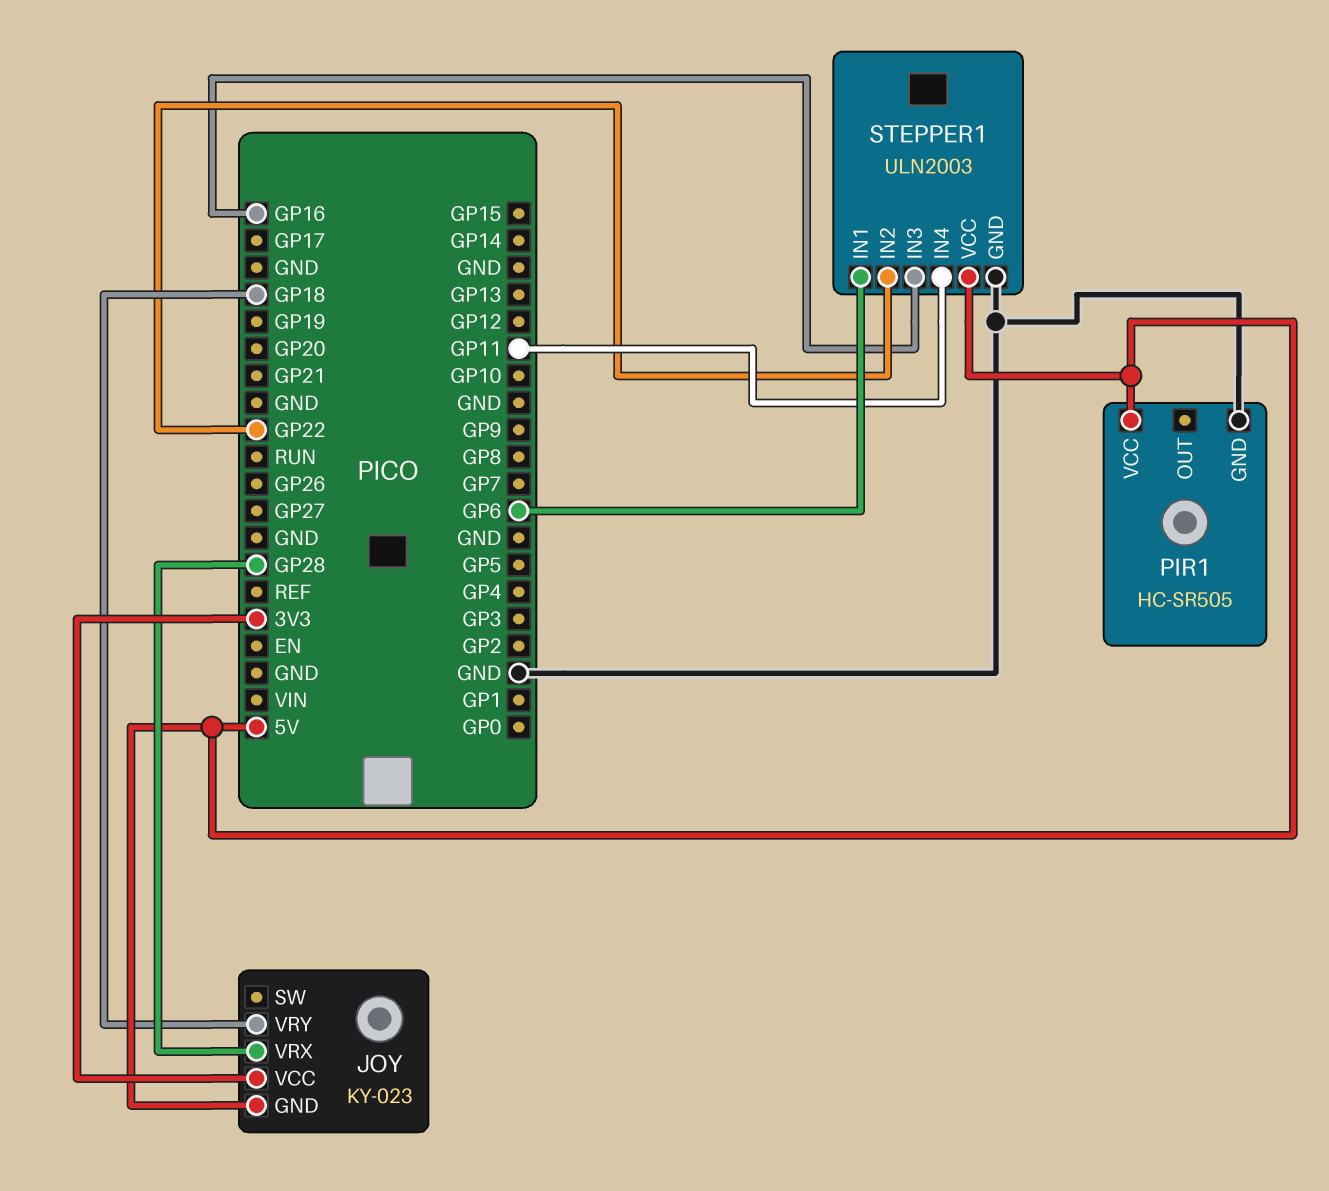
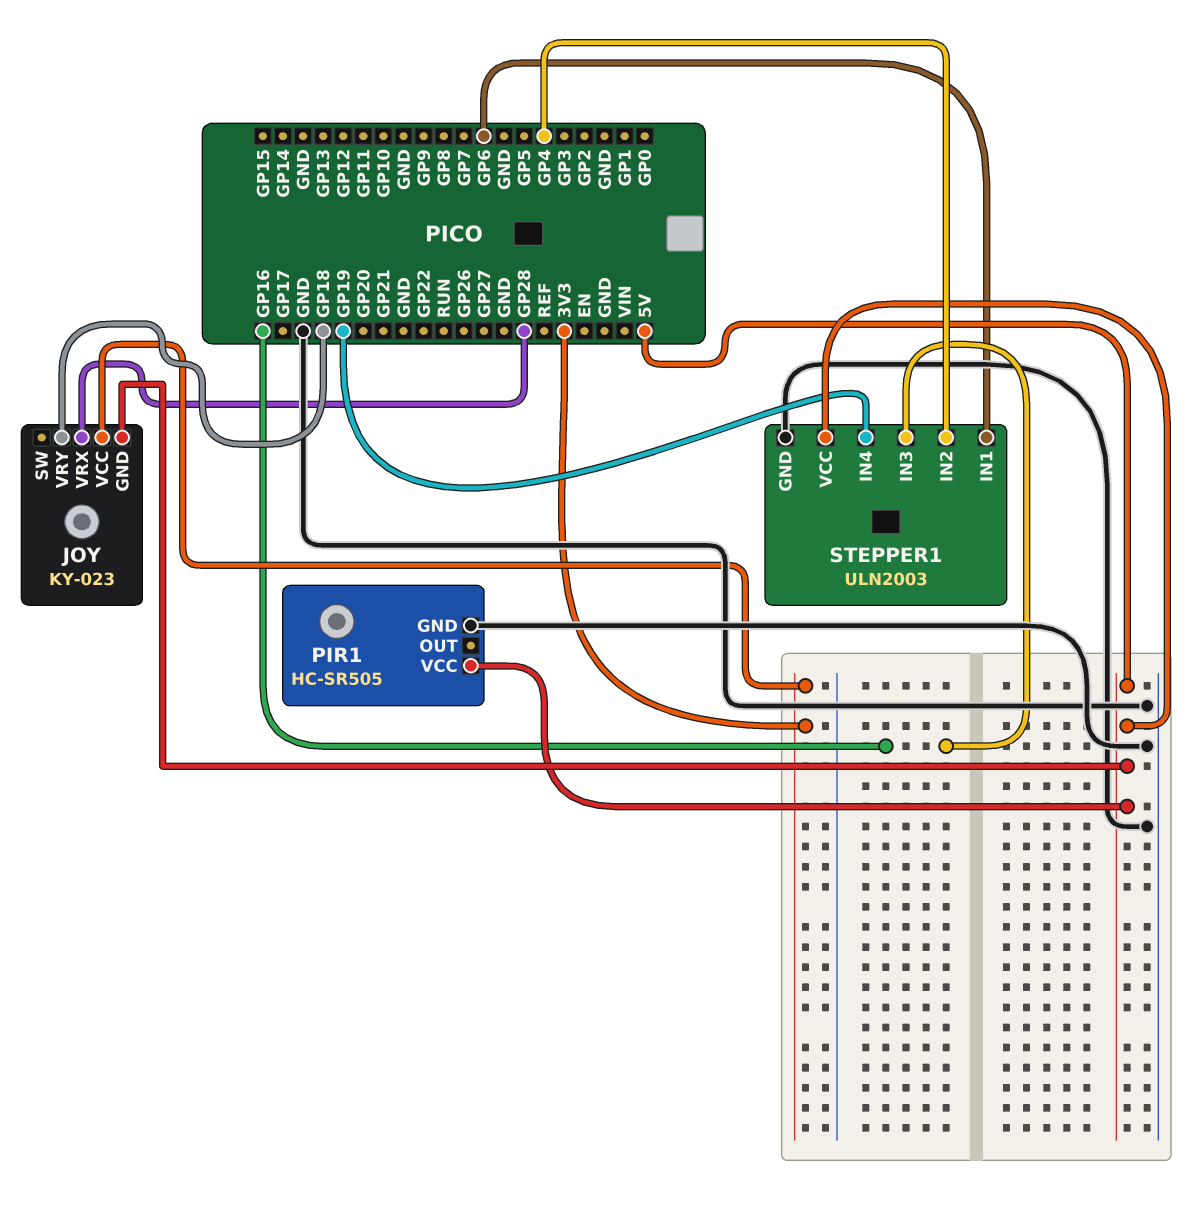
STEPPER1 pin IN2: GP22 -> GP4
STEPPER1 pin IN4: GP11 -> GP19

